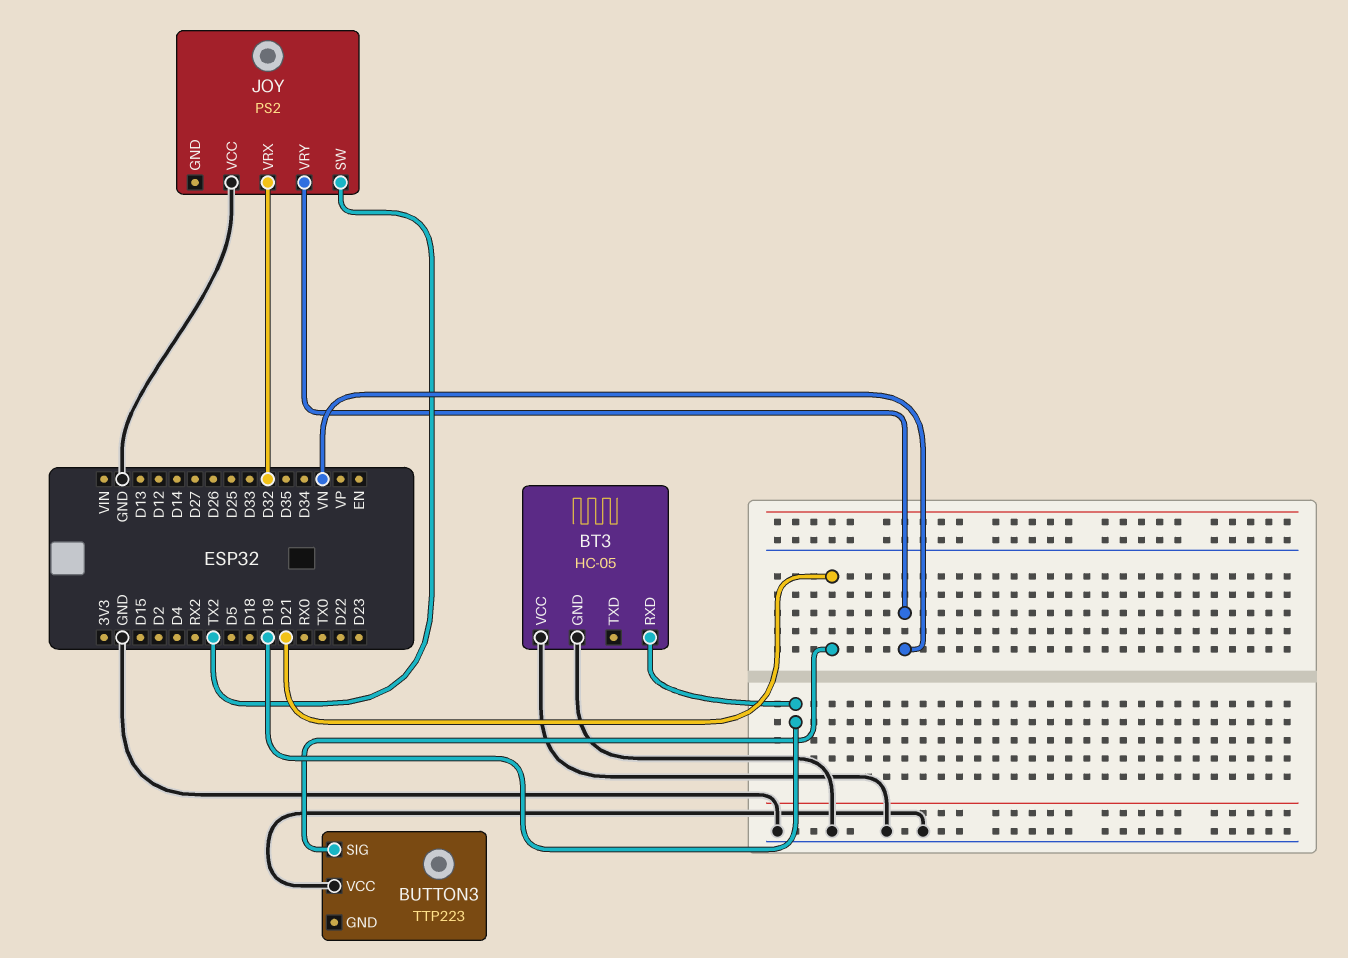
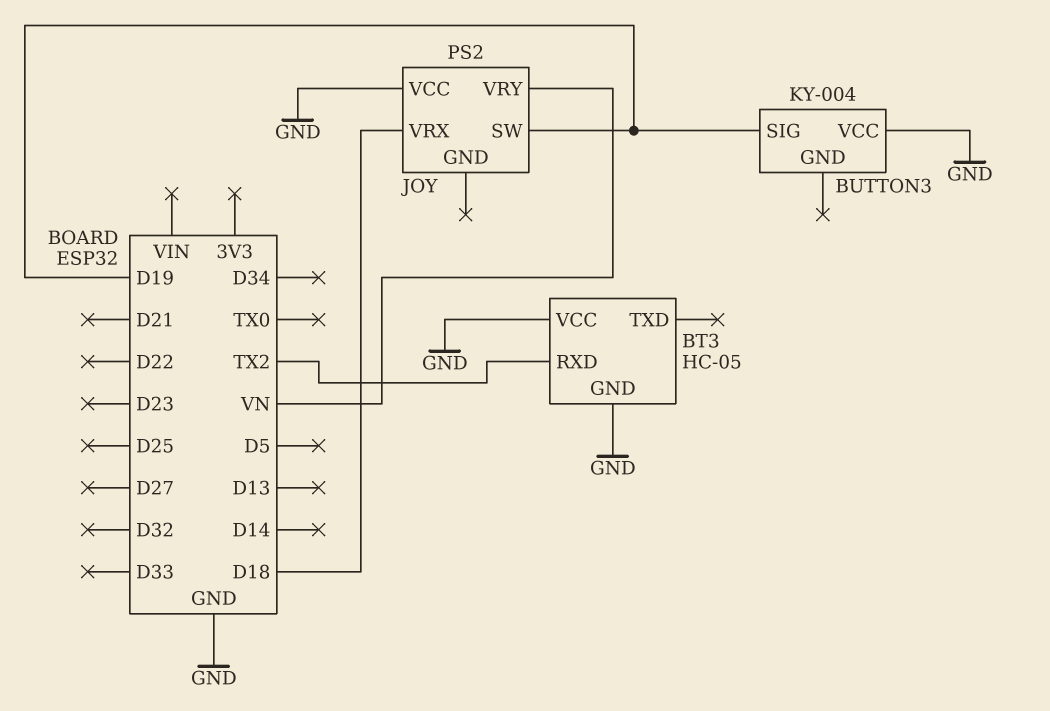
BT3 pin RXD: D19 -> TX2
BUTTON3: TTP223 -> KY-004
BUTTON3 pin SIG: D21 -> D19
JOY pin SW: TX2 -> D19
JOY pin VRX: D32 -> D18

